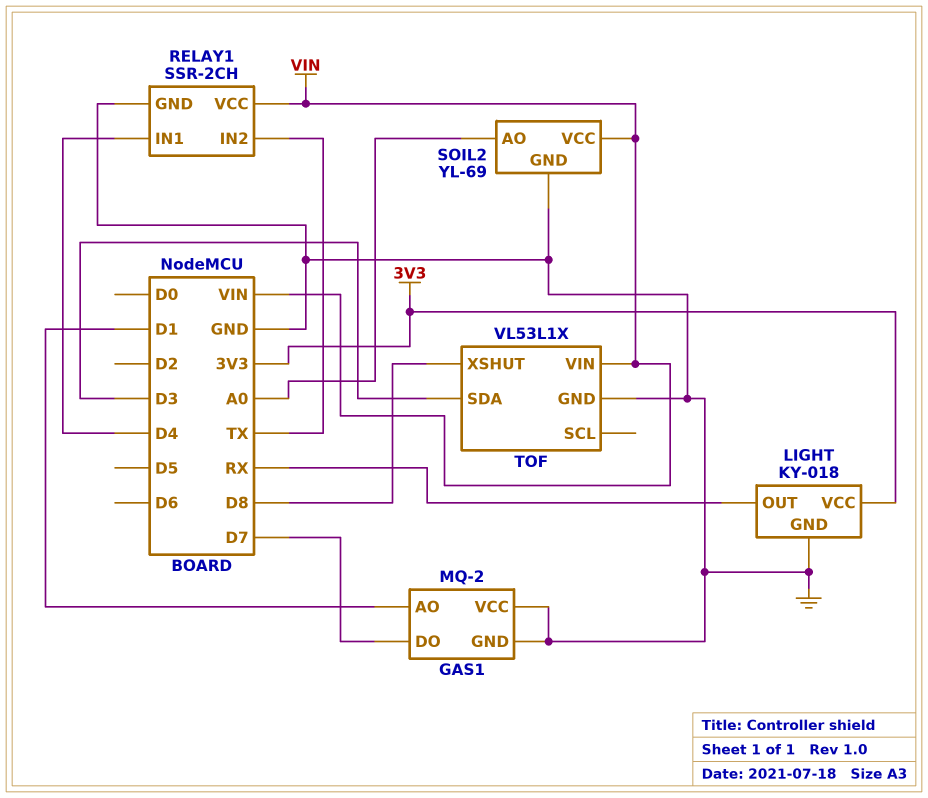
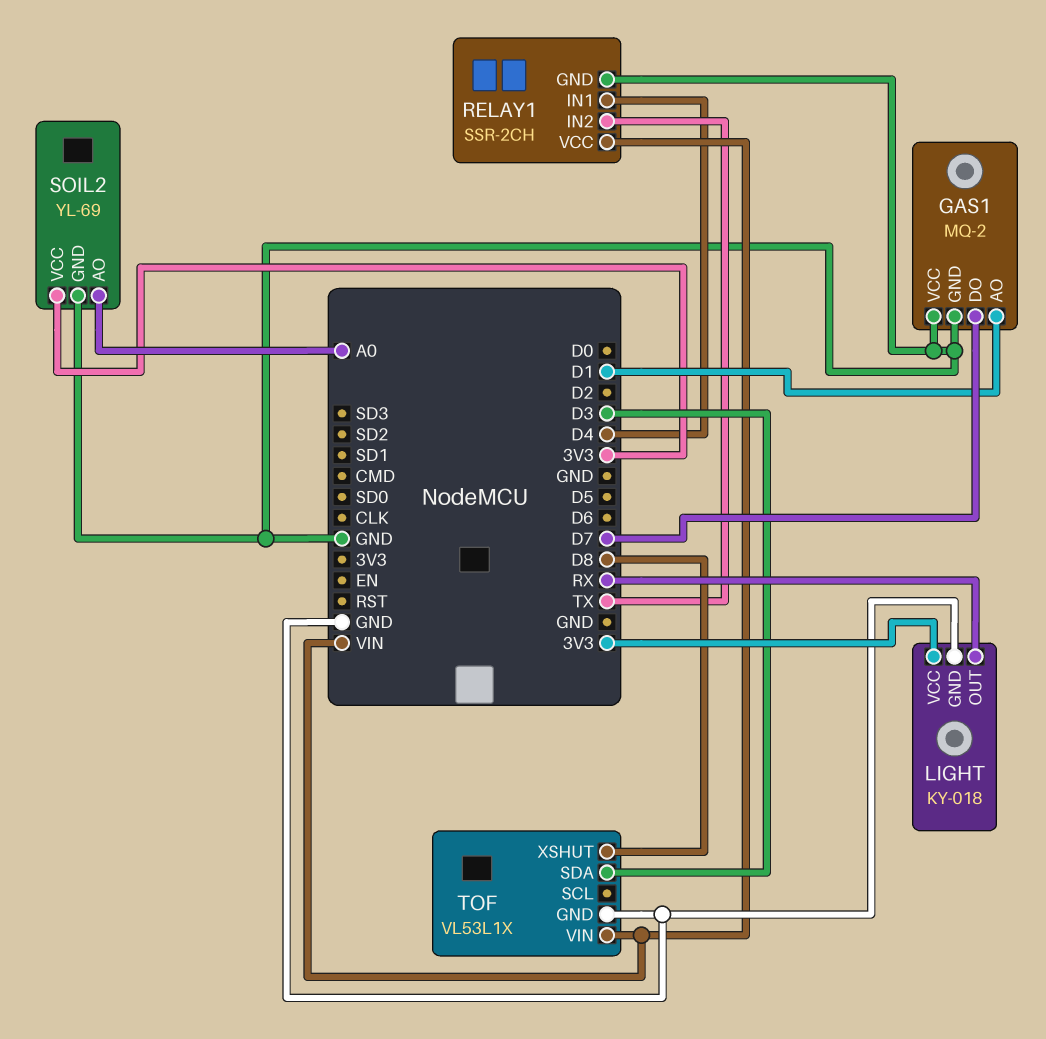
SOIL2 pin VCC: VIN -> 3V3

